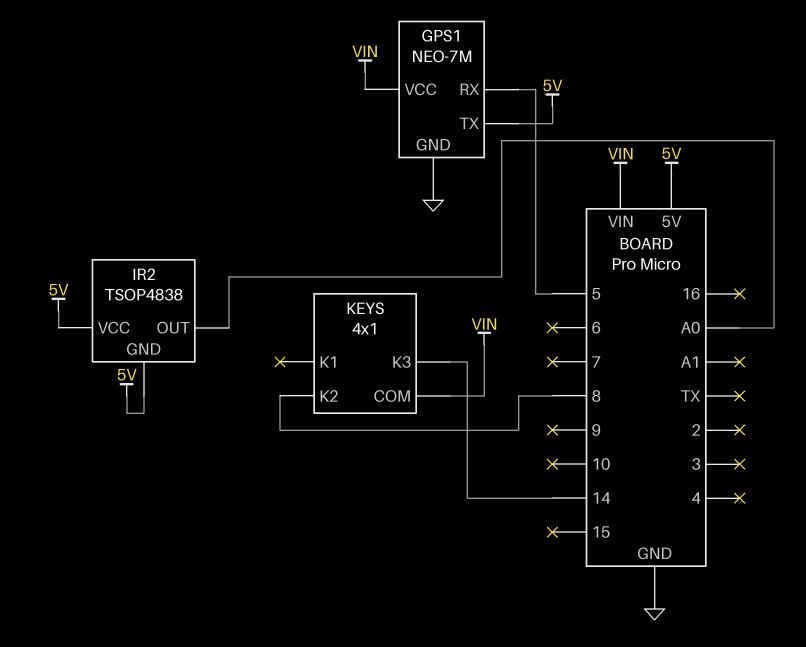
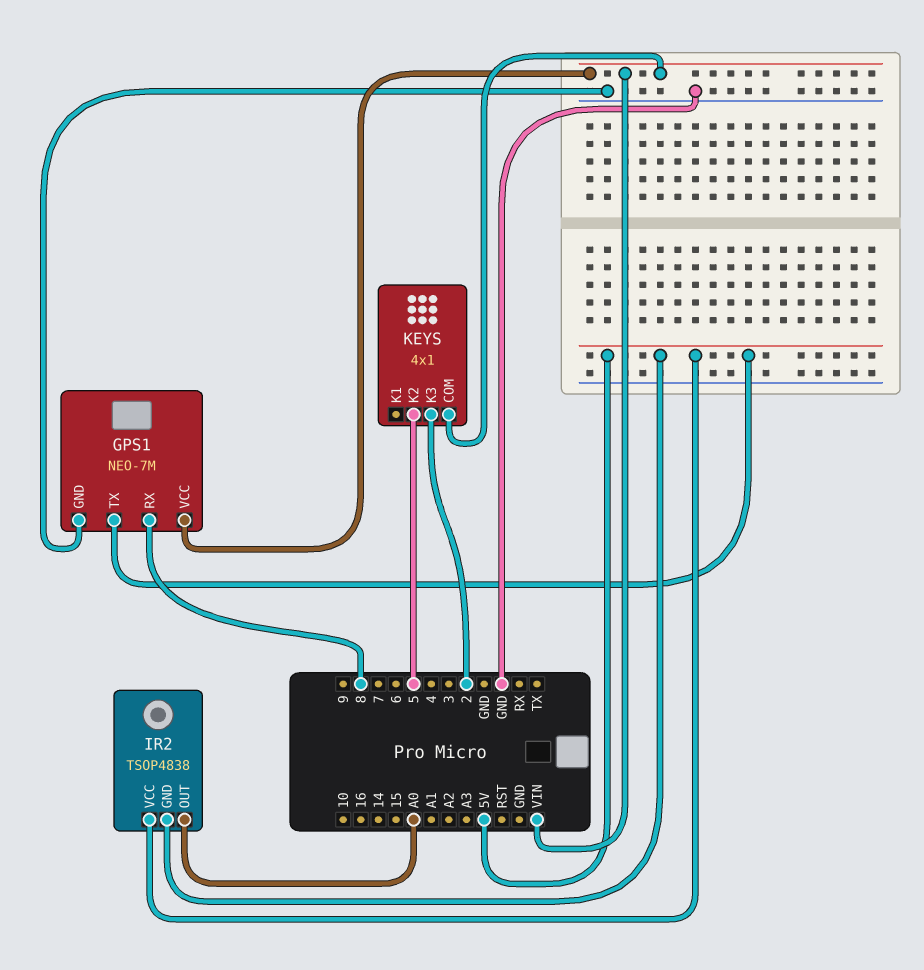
GPS1 pin RX: 5 -> 8
KEYS pin K2: 8 -> 5
KEYS pin K3: 14 -> 2

